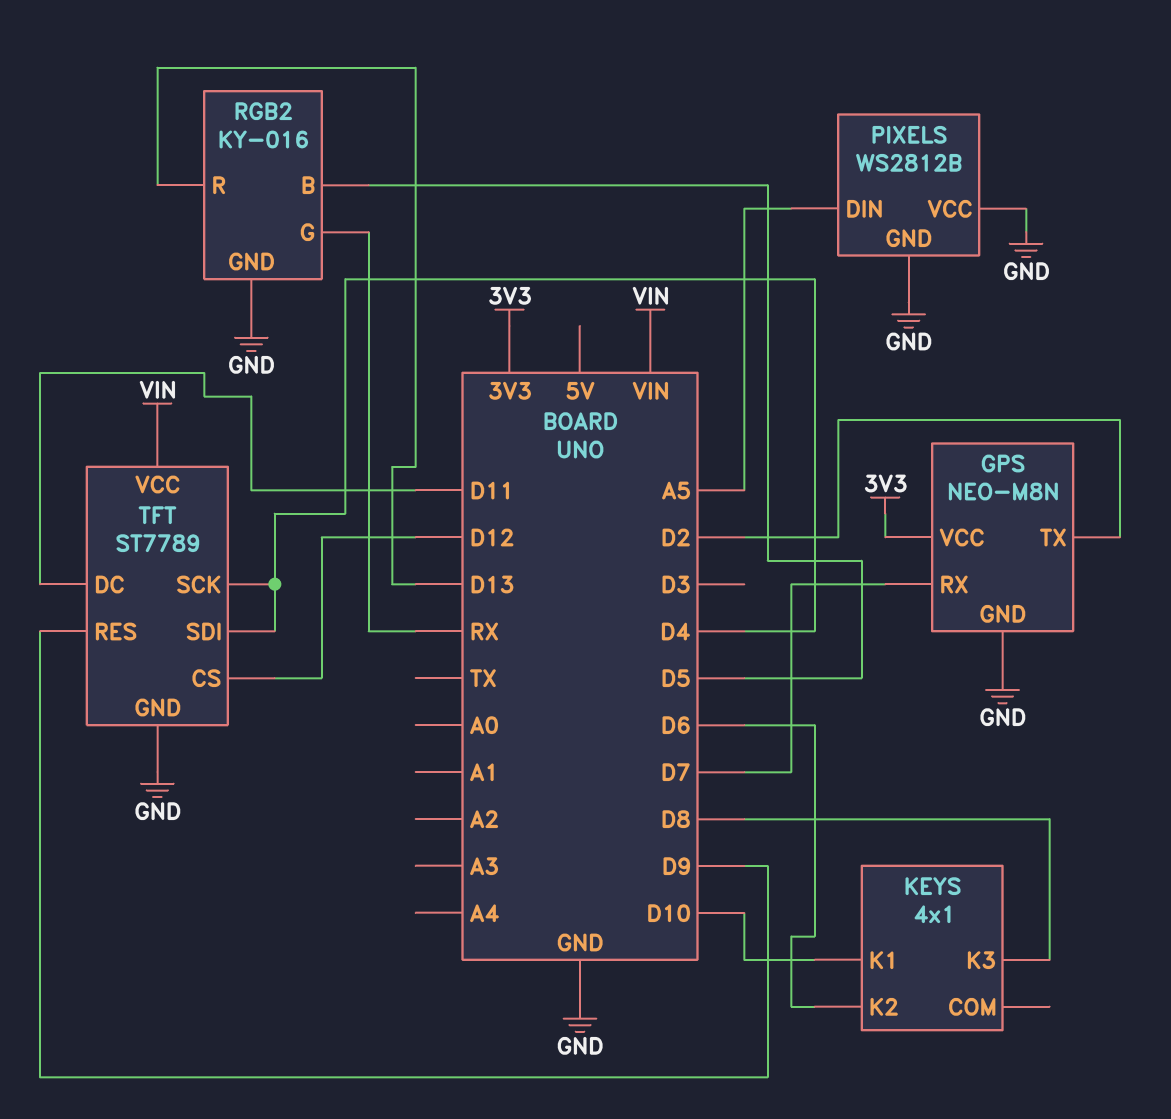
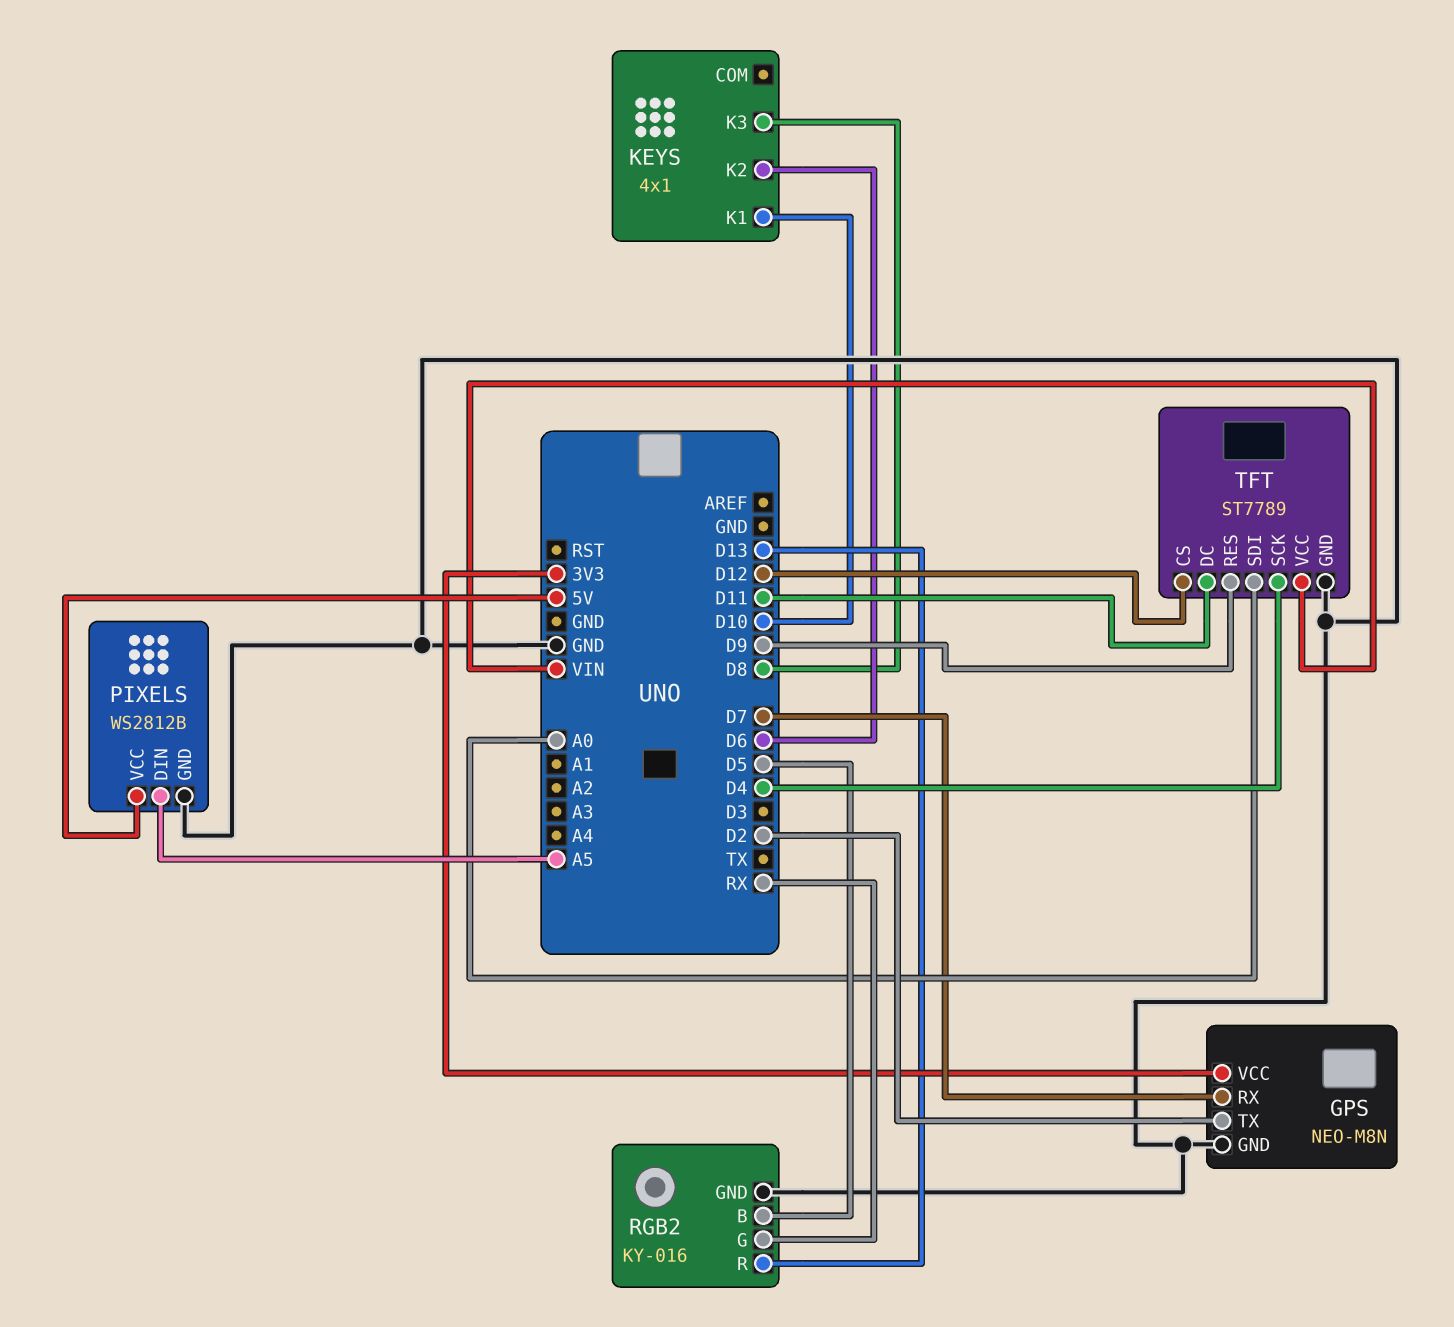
PIXELS pin VCC: GND -> 5V
TFT pin SDI: D4 -> A0

